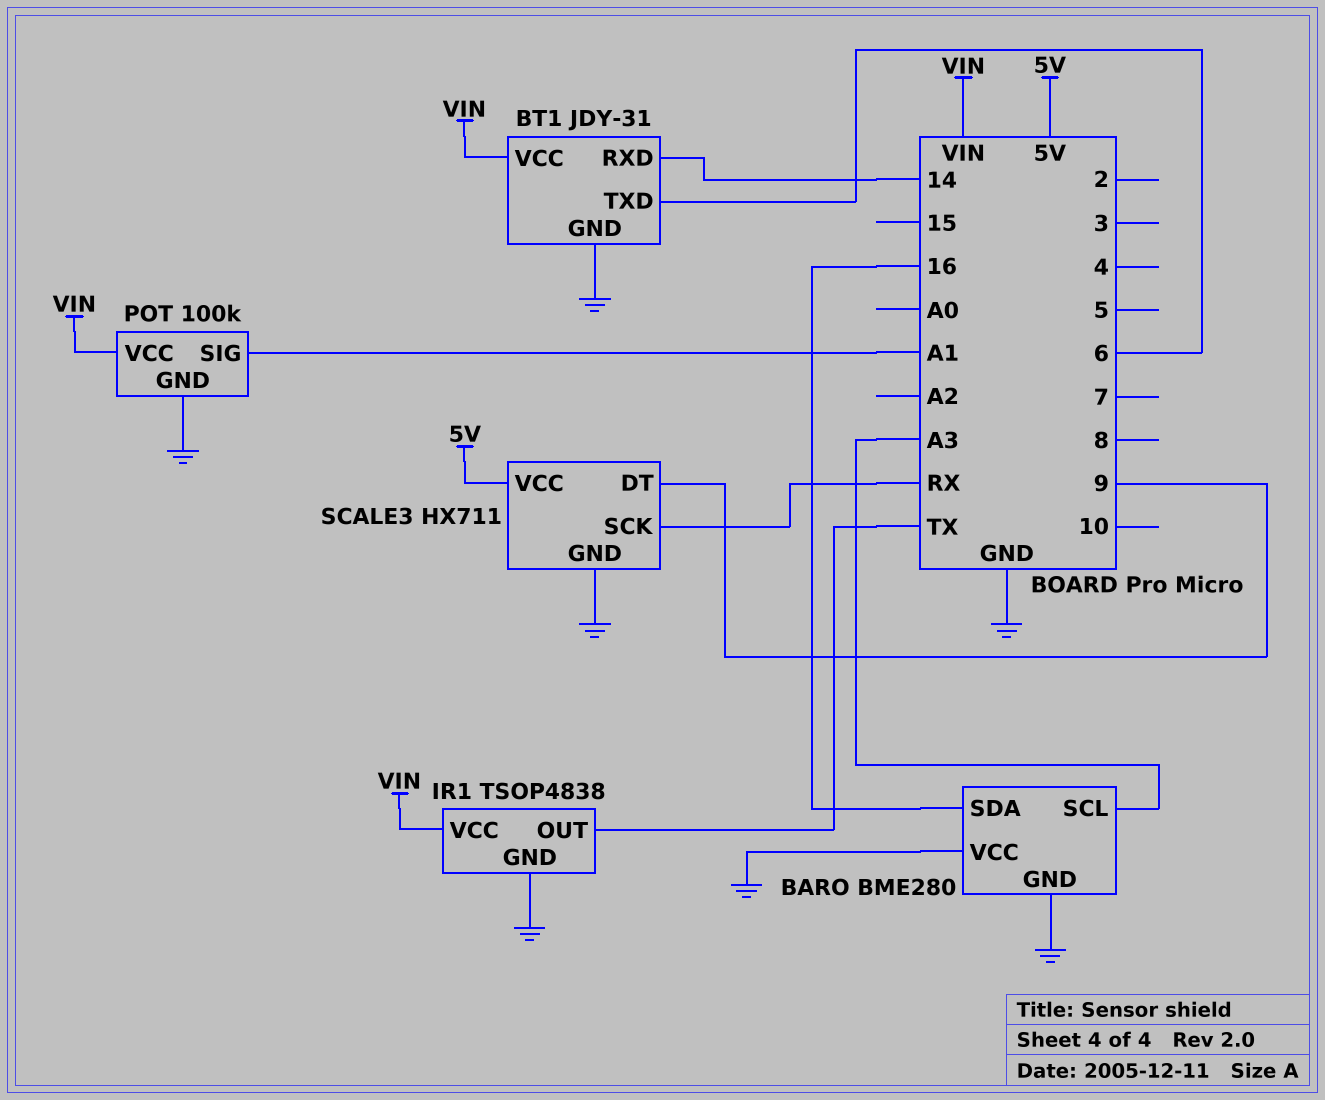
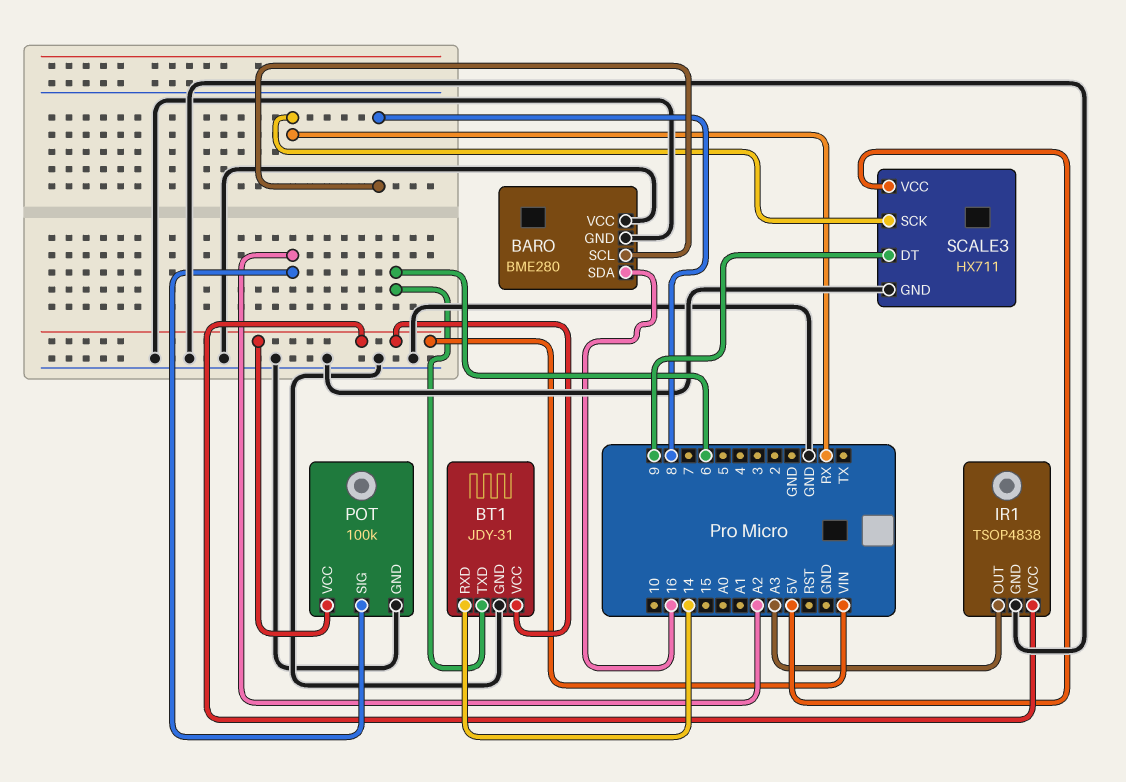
BARO pin SCL: A3 -> 8
IR1 pin OUT: TX -> A3
POT pin SIG: A1 -> A2

